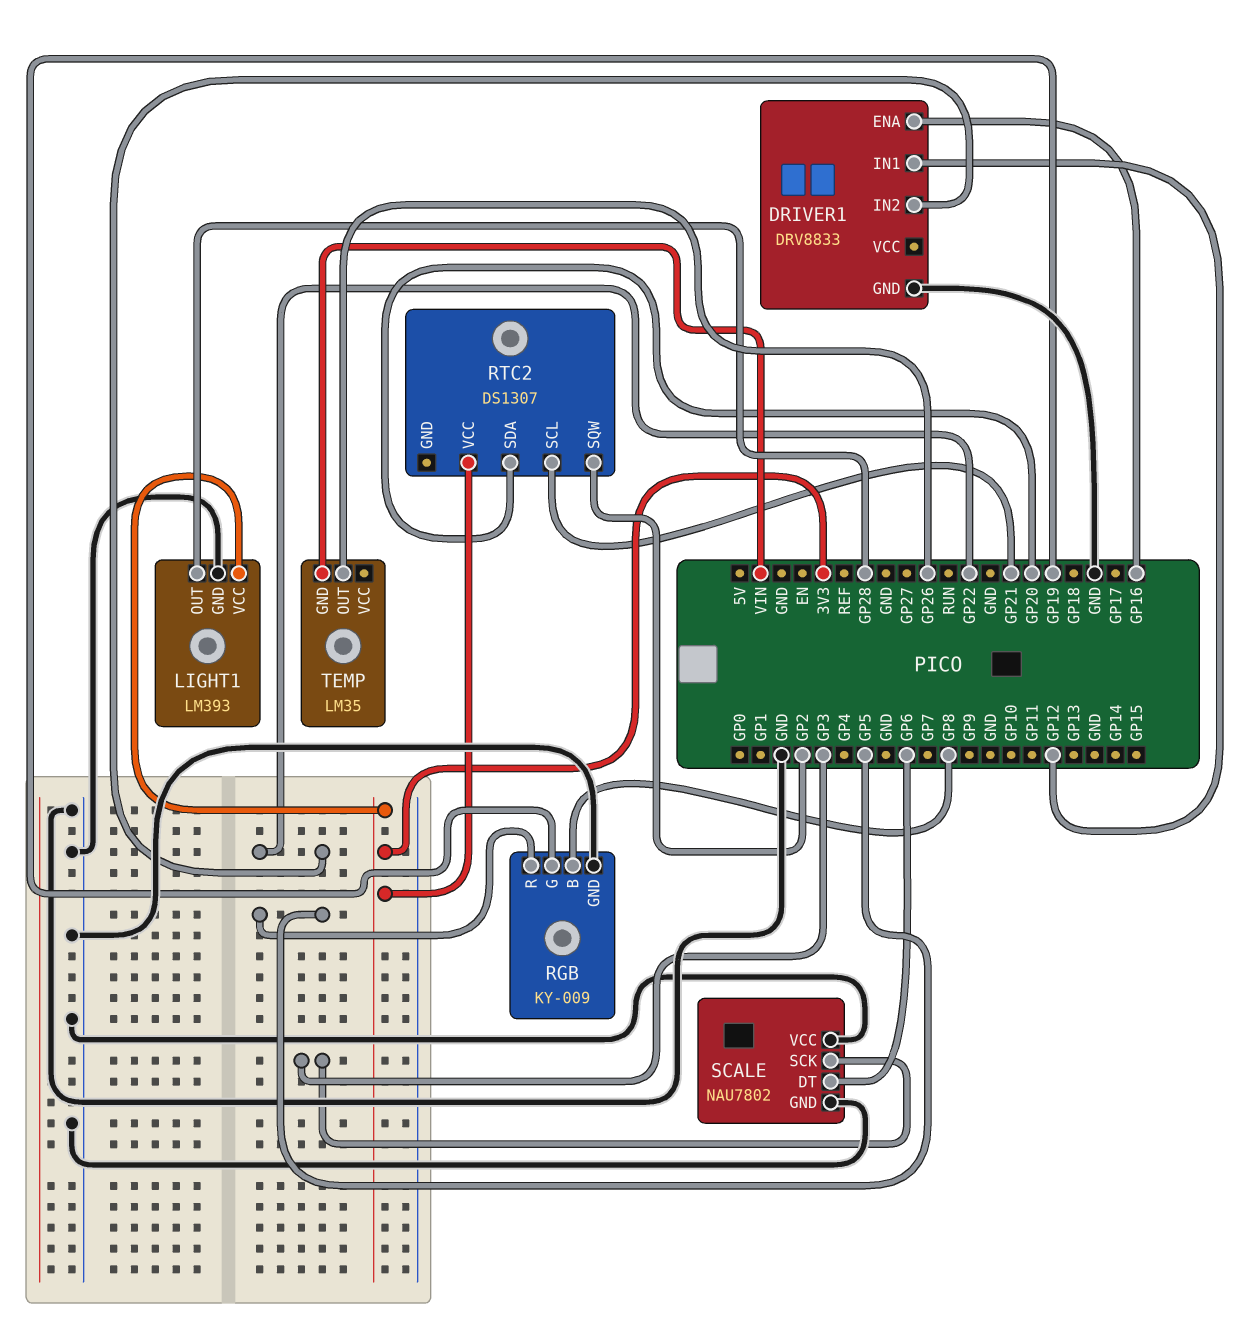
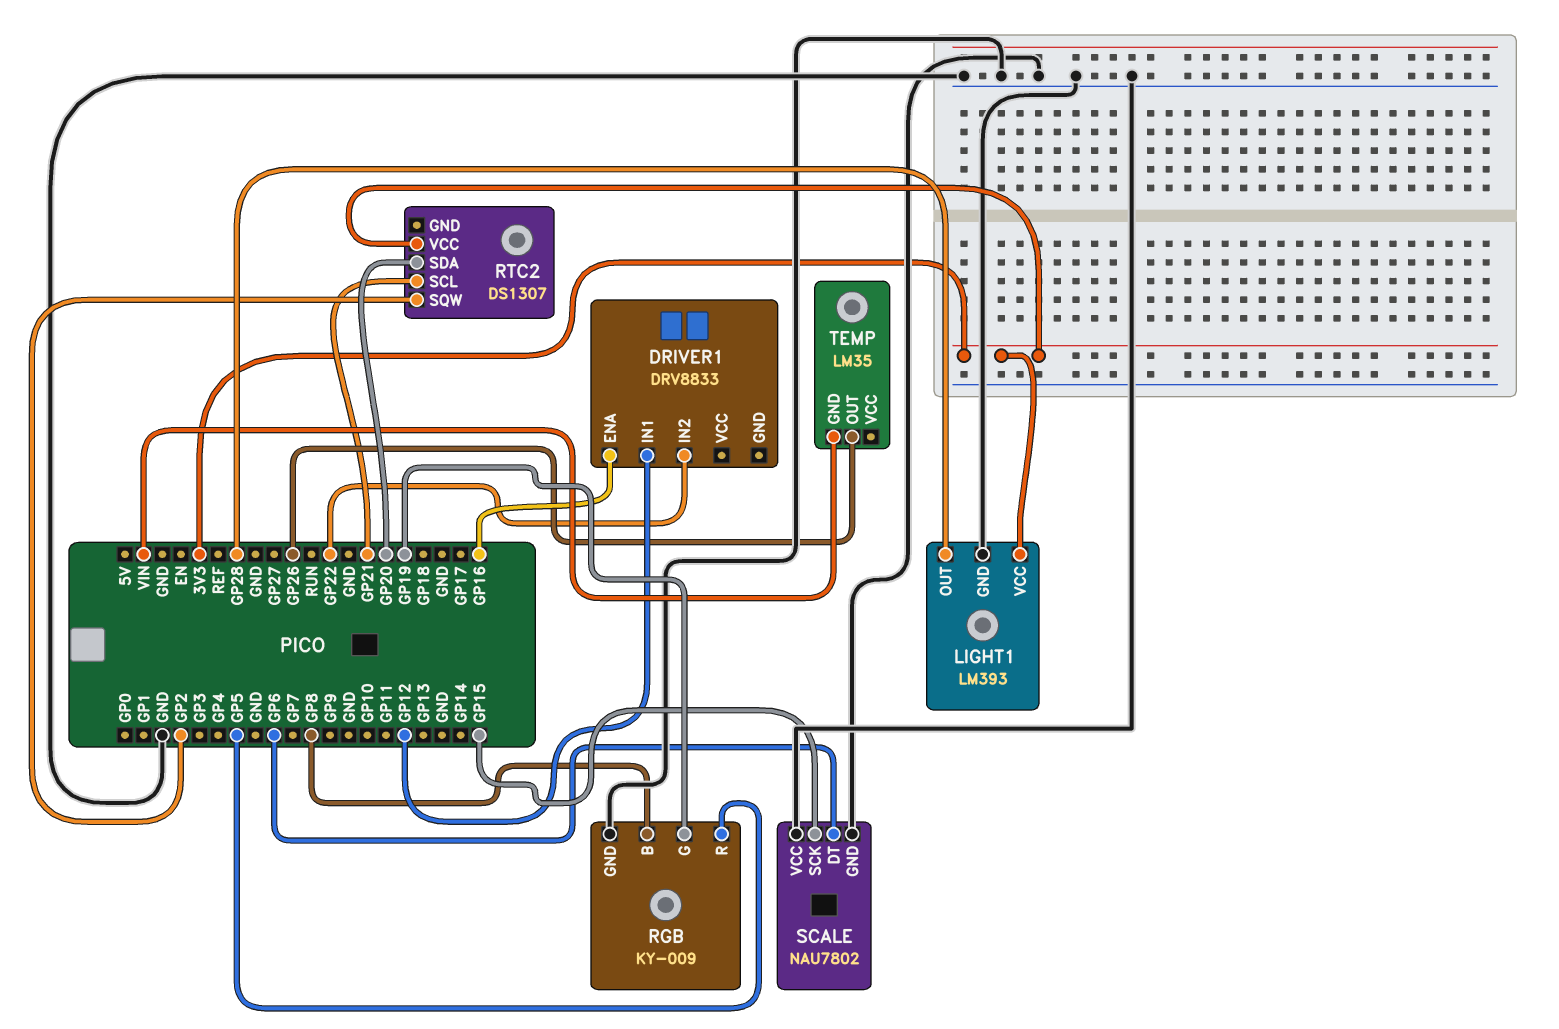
DRIVER1 pin GND: GND -> none
SCALE pin SCK: GP3 -> GP15

